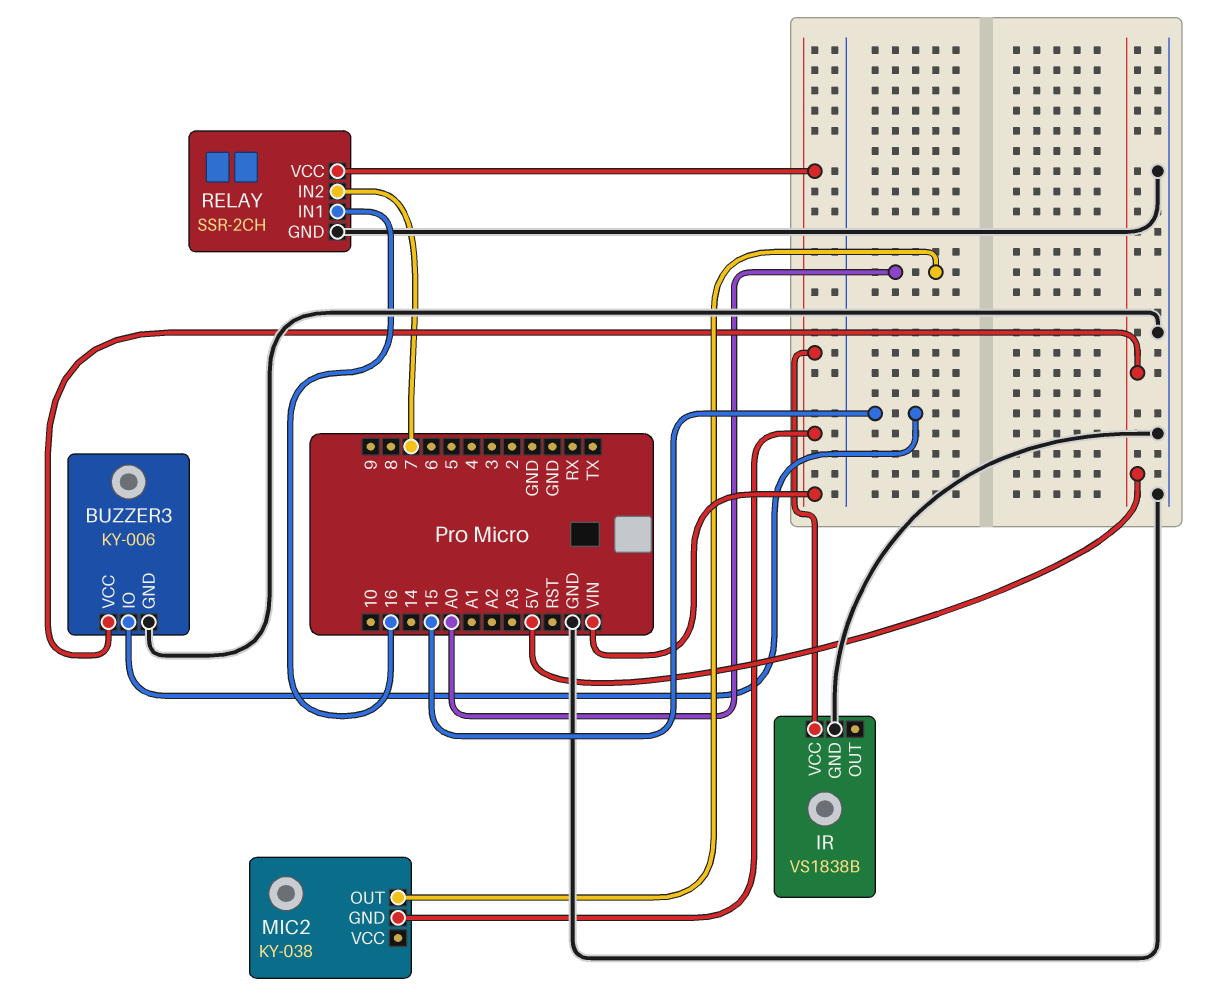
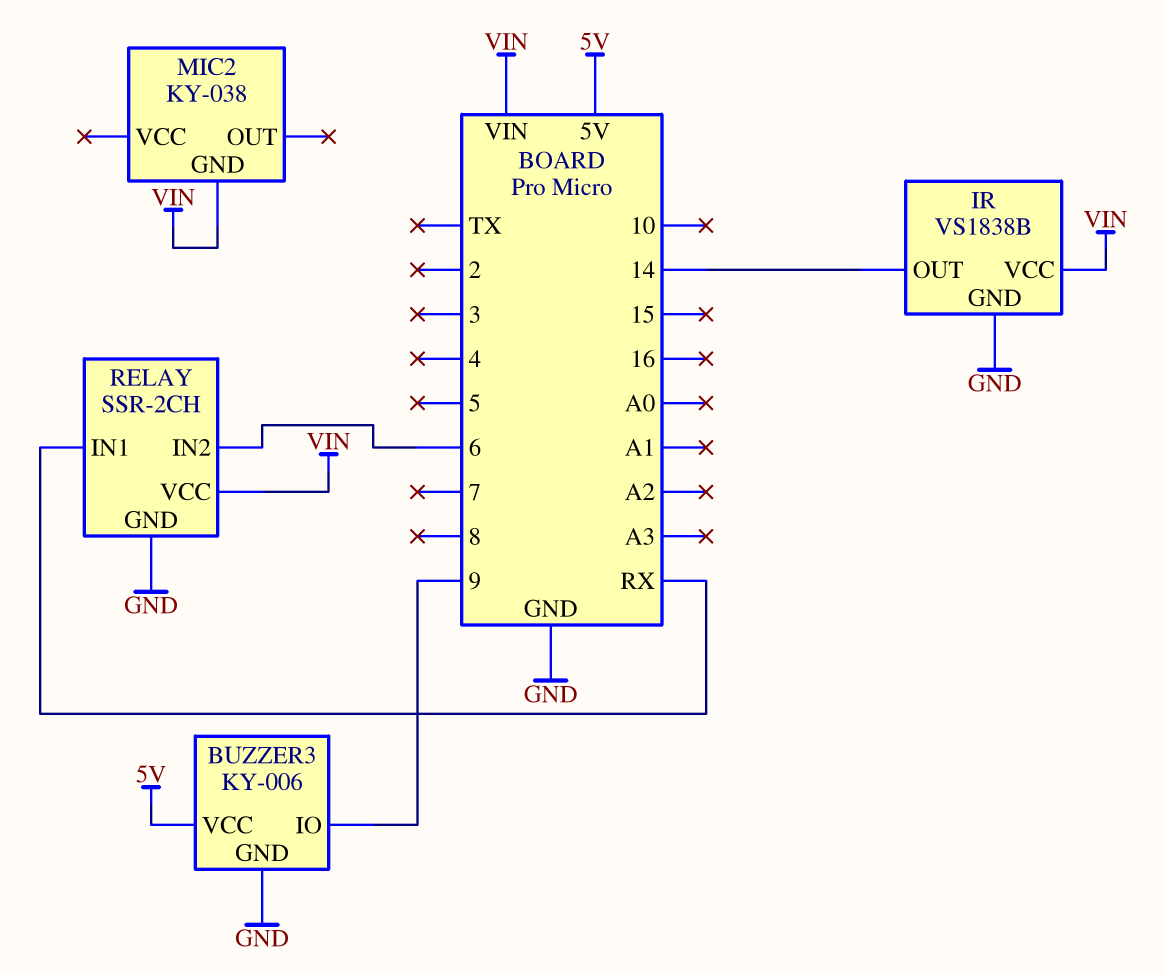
BUZZER3 pin IO: 15 -> 9
IR pin OUT: none -> 14
MIC2 pin OUT: A0 -> none
RELAY pin IN1: 16 -> RX
RELAY pin IN2: 7 -> 6

